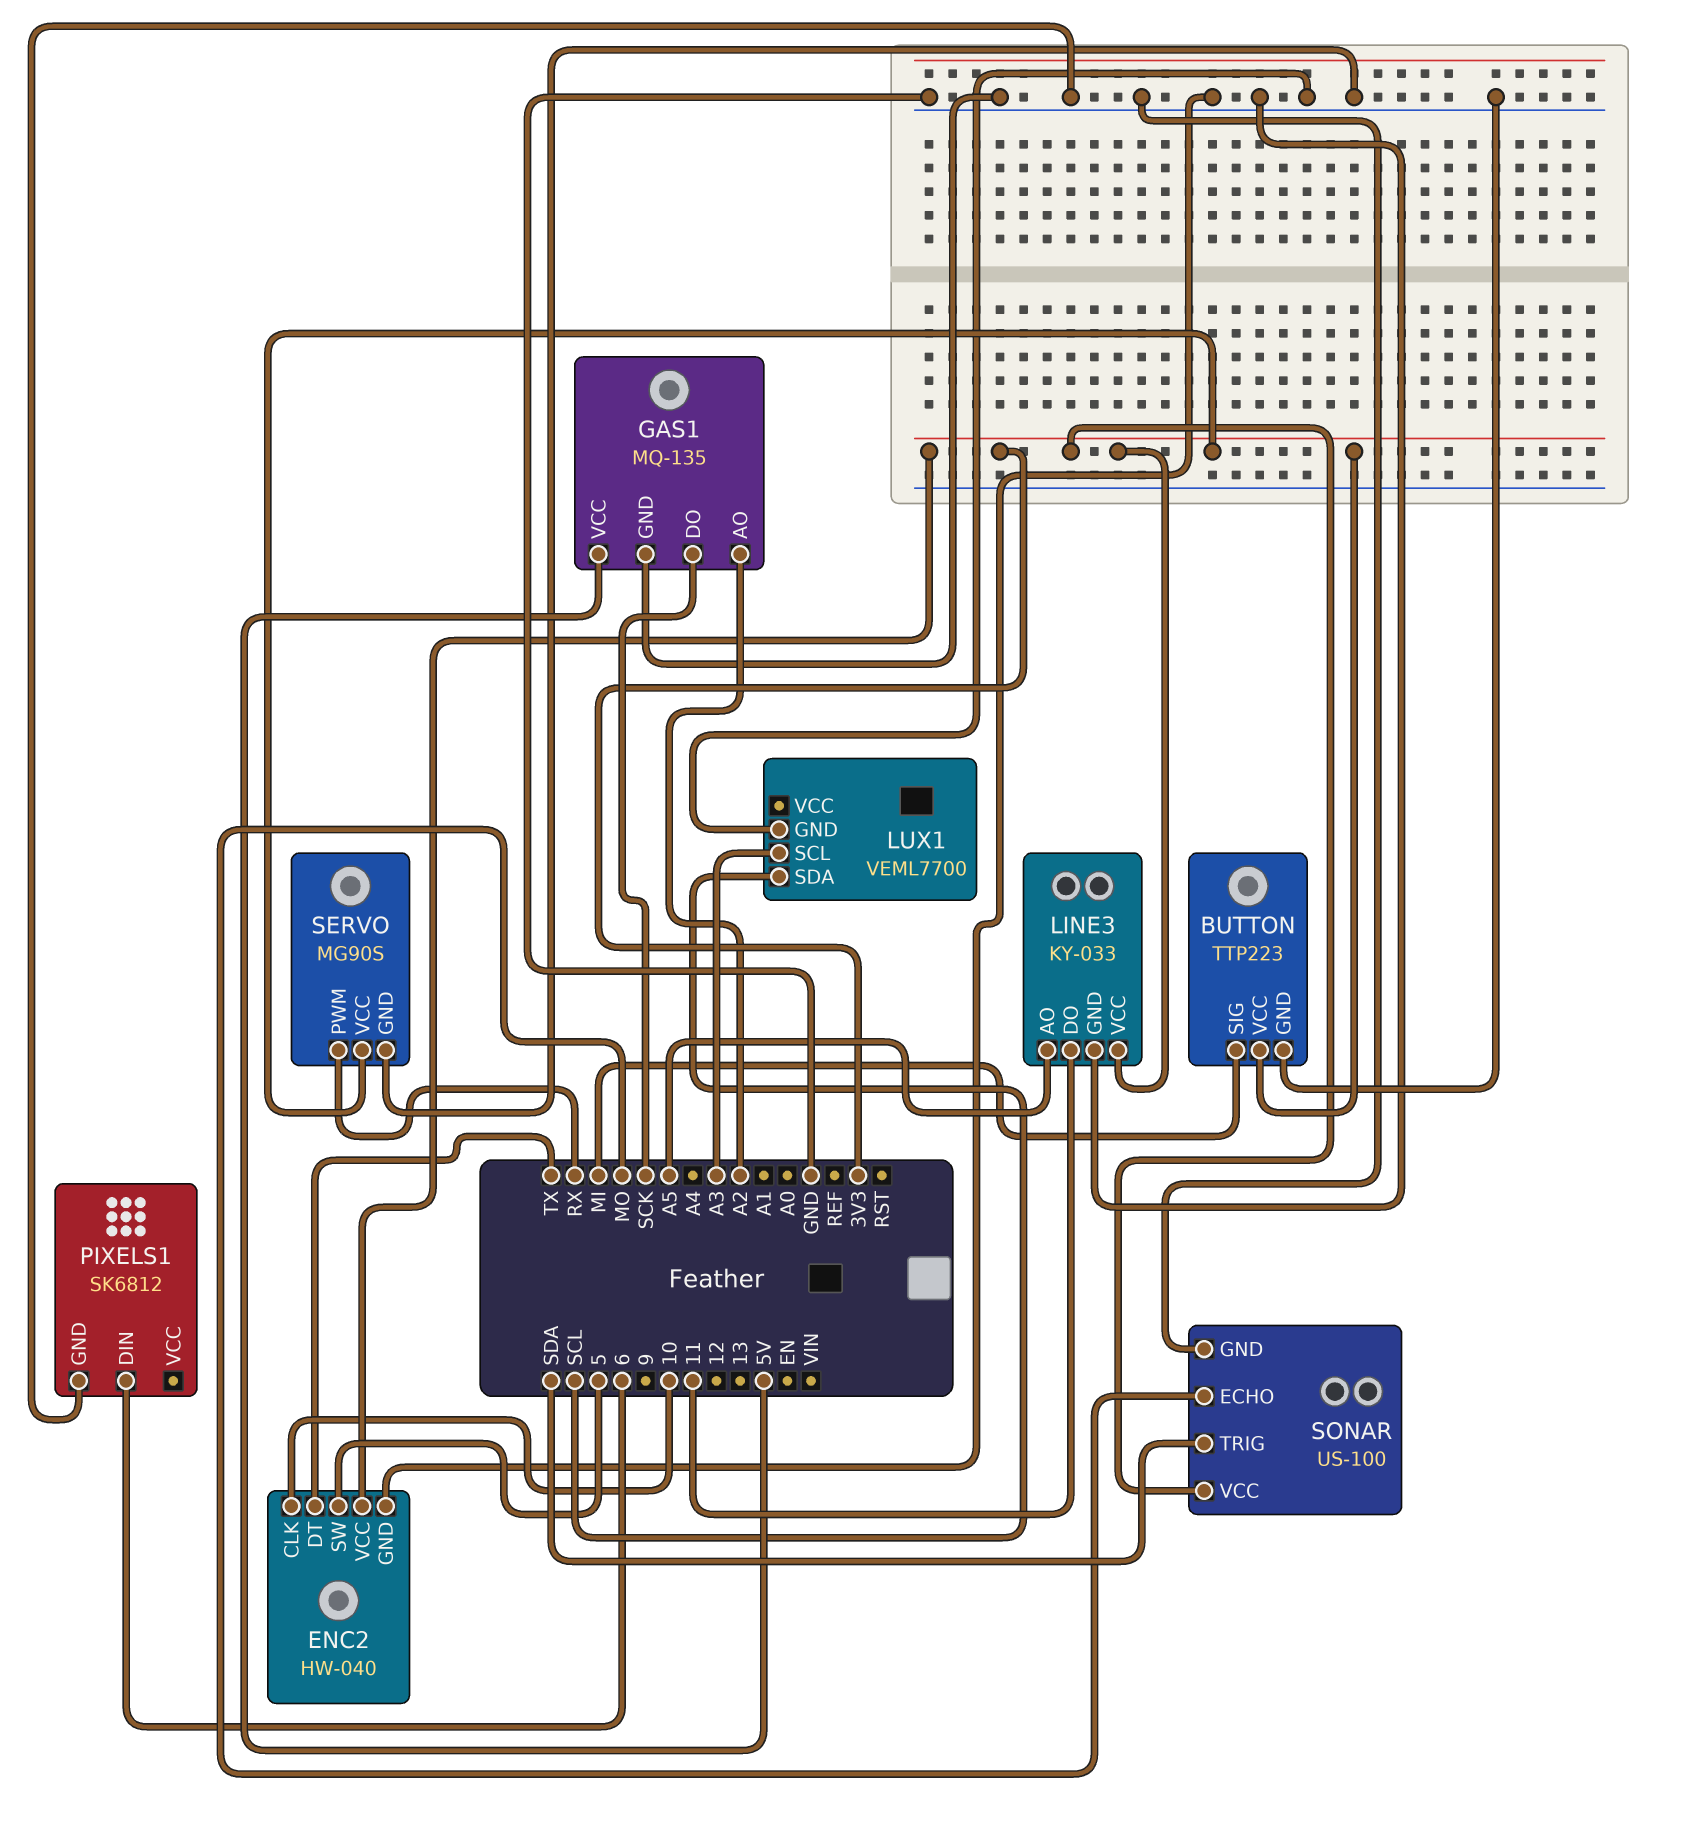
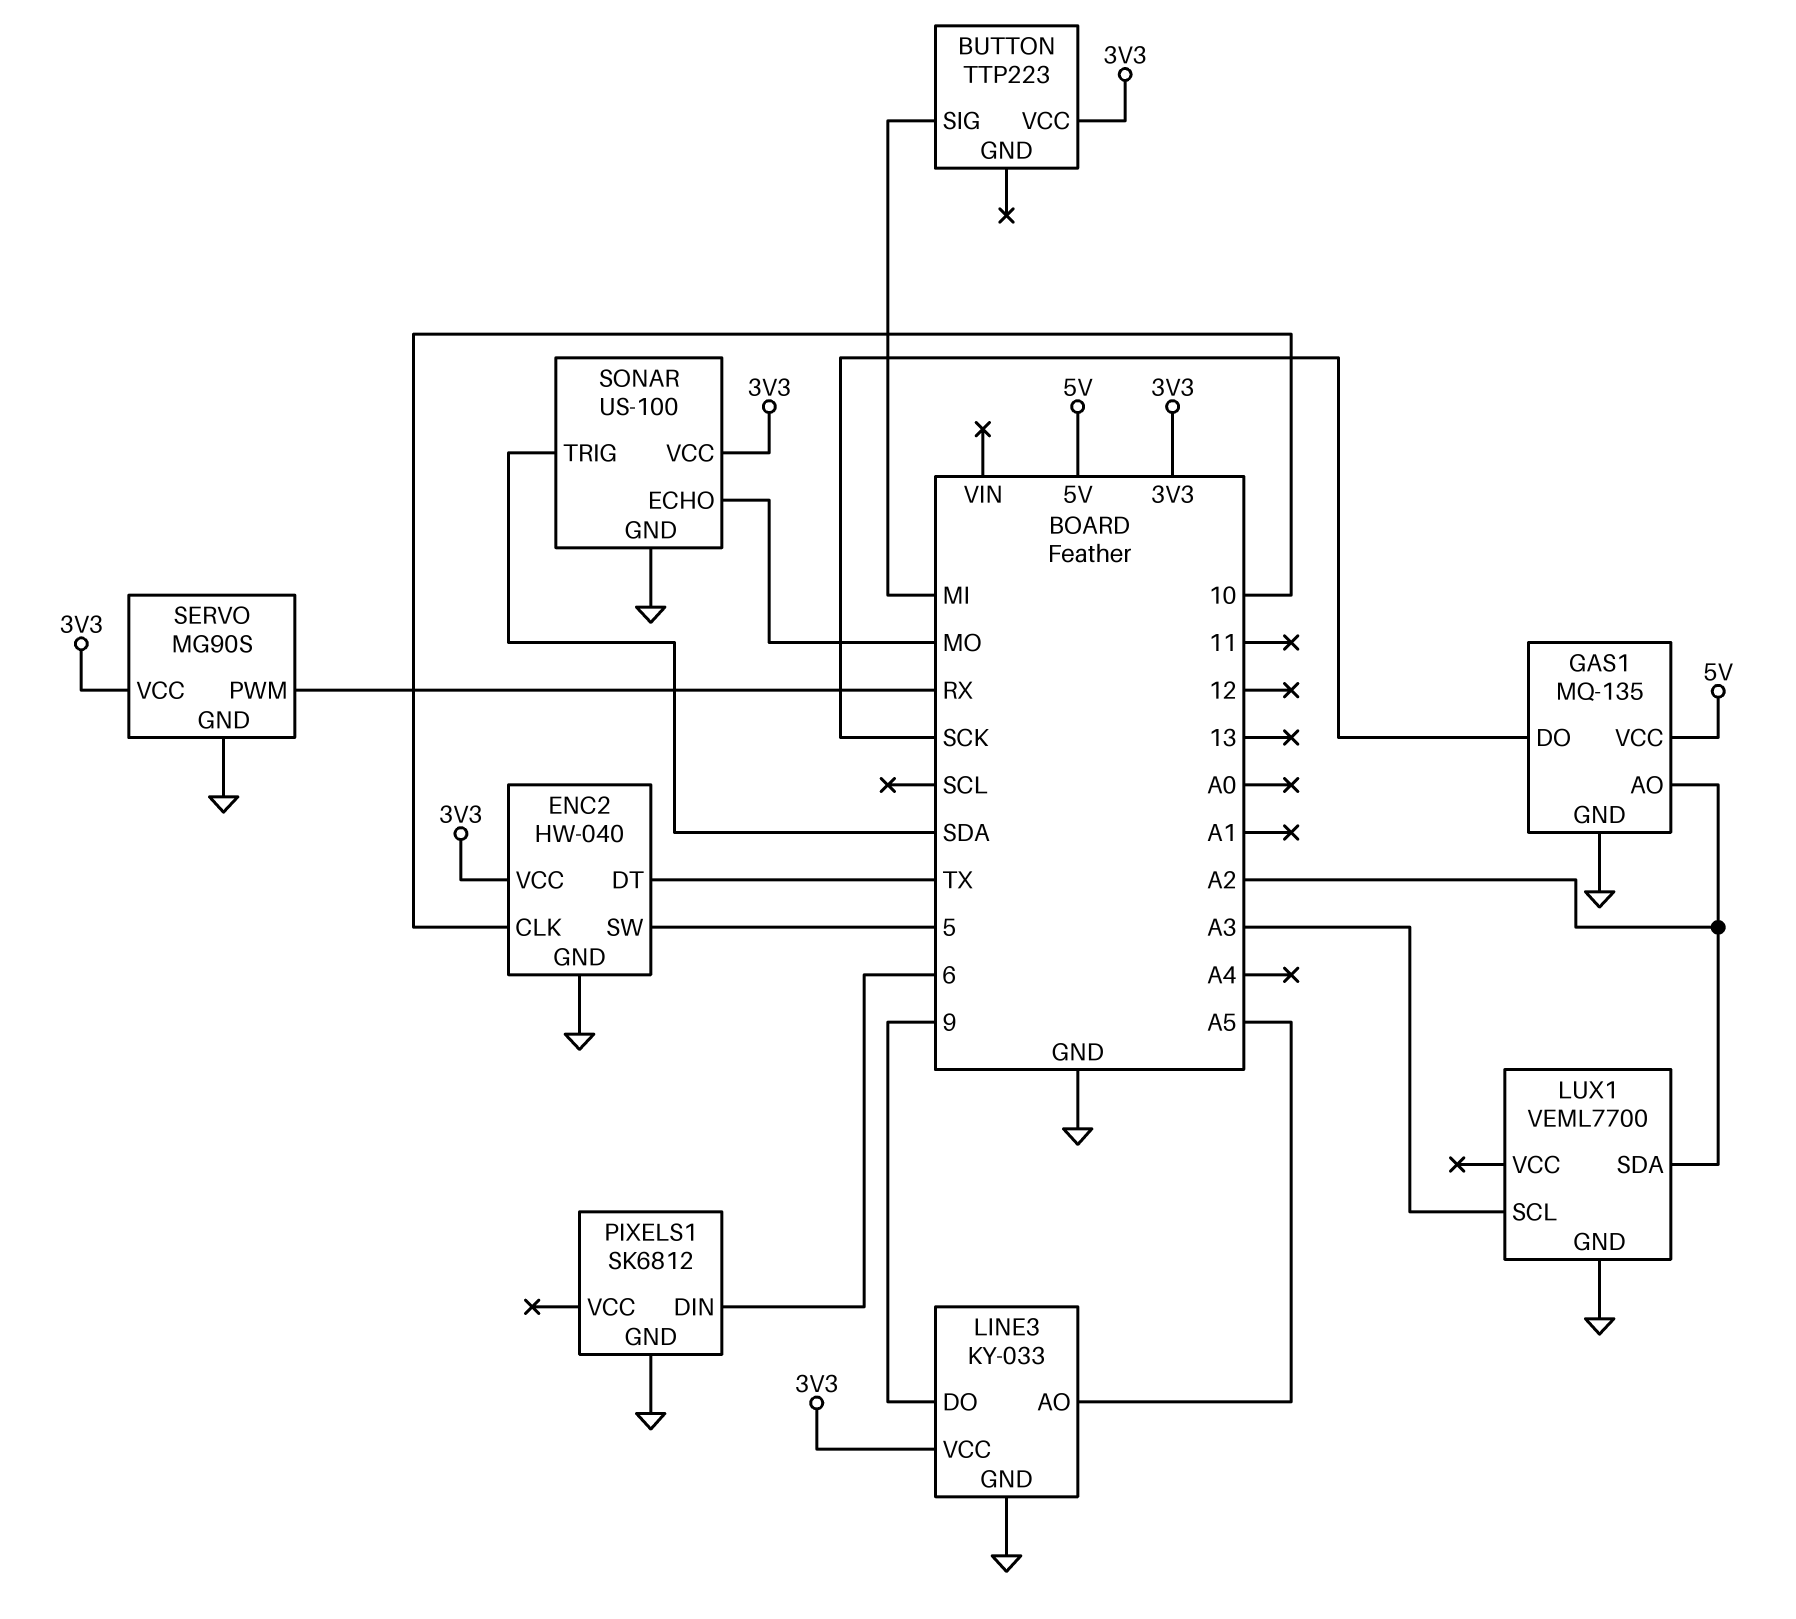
BUTTON pin GND: GND -> none
LINE3 pin DO: 11 -> 9
LUX1 pin SDA: SCL -> A2

